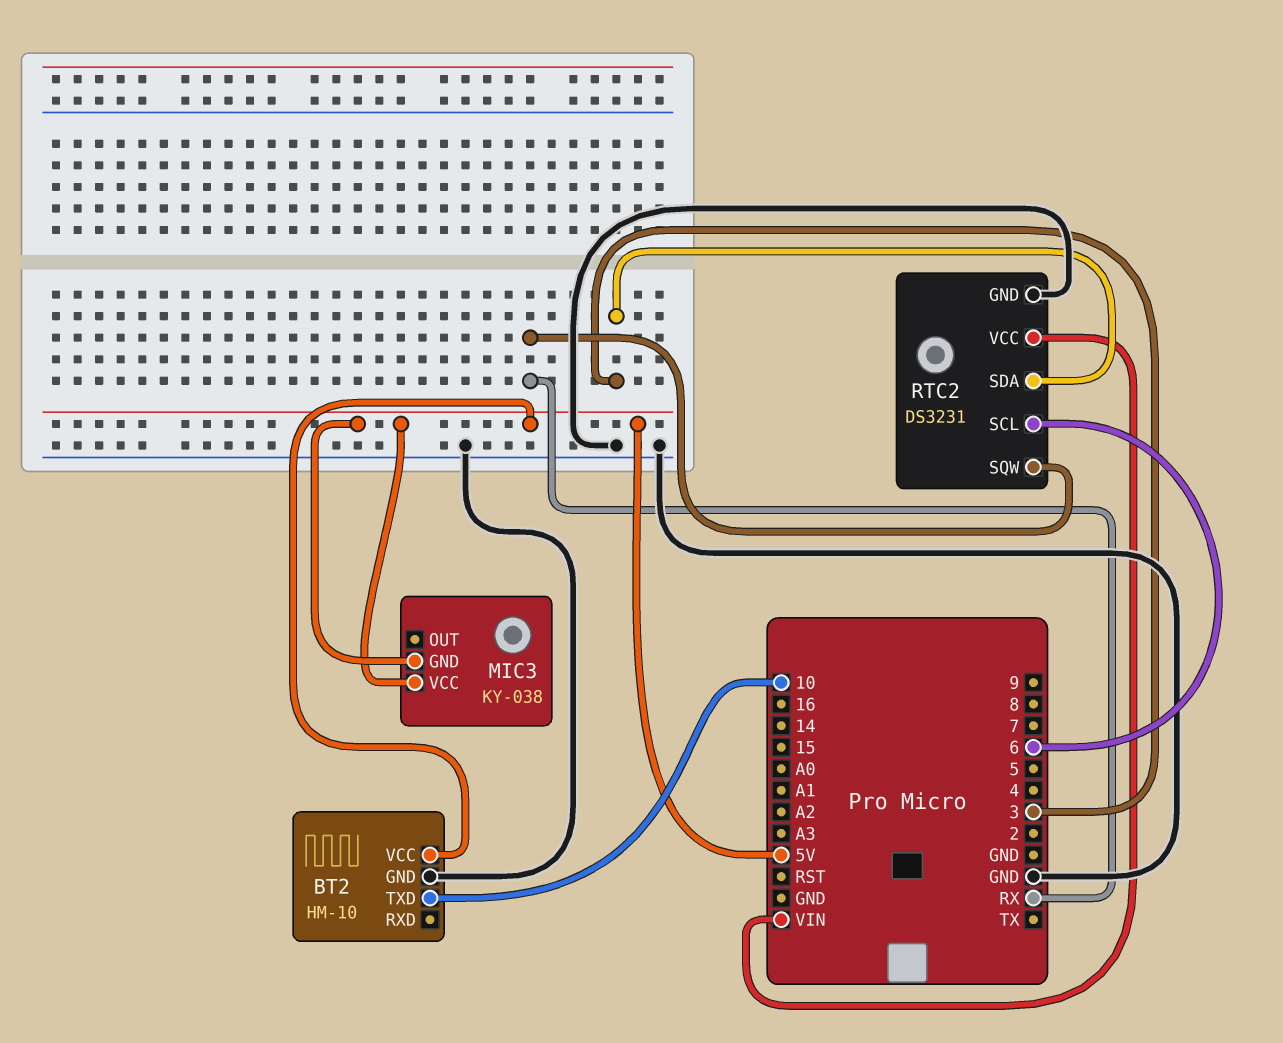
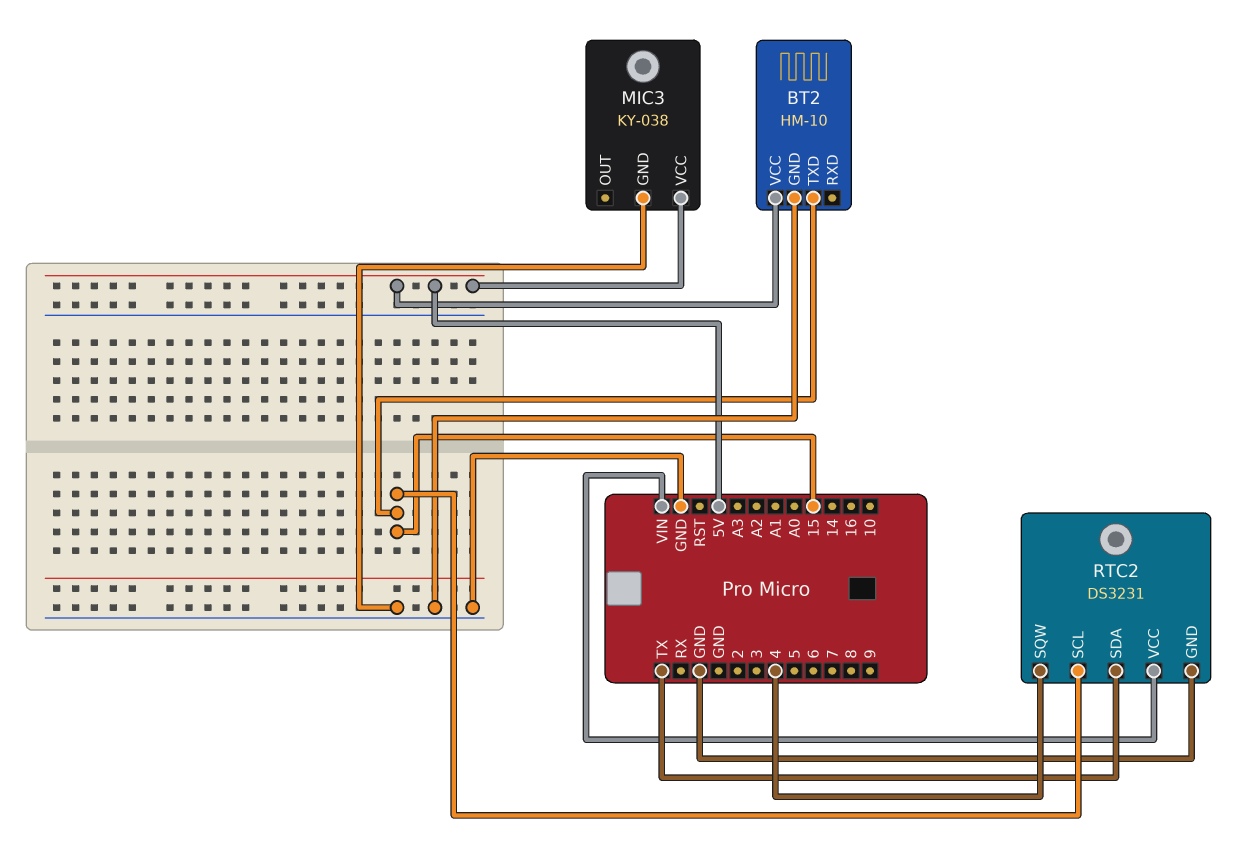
BT2 pin TXD: 10 -> 15
MIC3 pin GND: 5V -> GND
RTC2 pin SCL: 6 -> 15
RTC2 pin SDA: 3 -> TX
RTC2 pin SQW: RX -> 4

